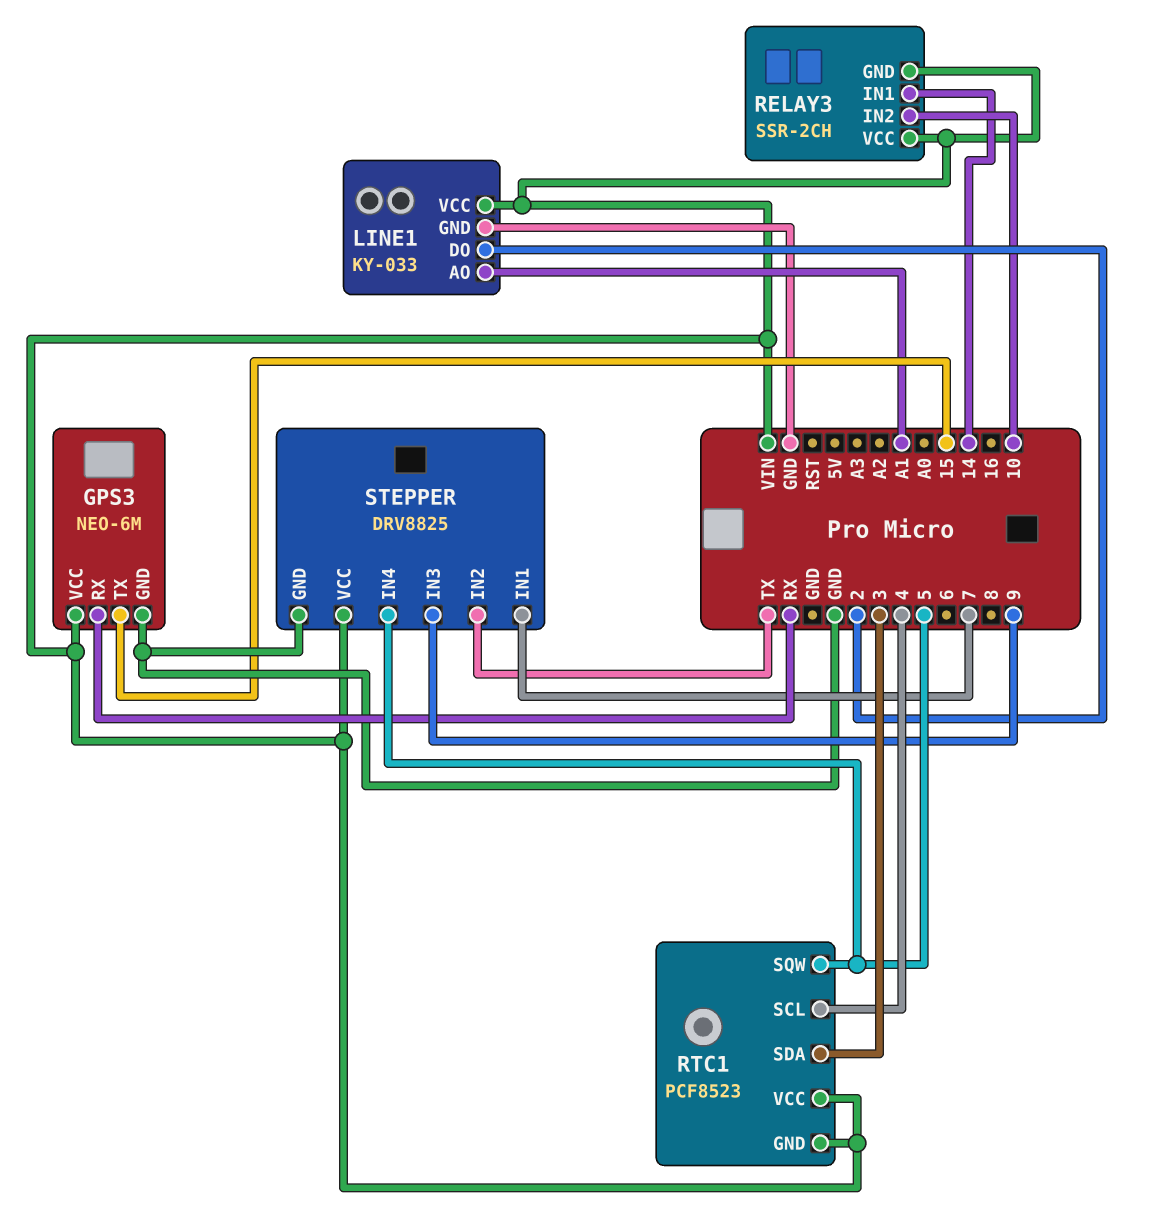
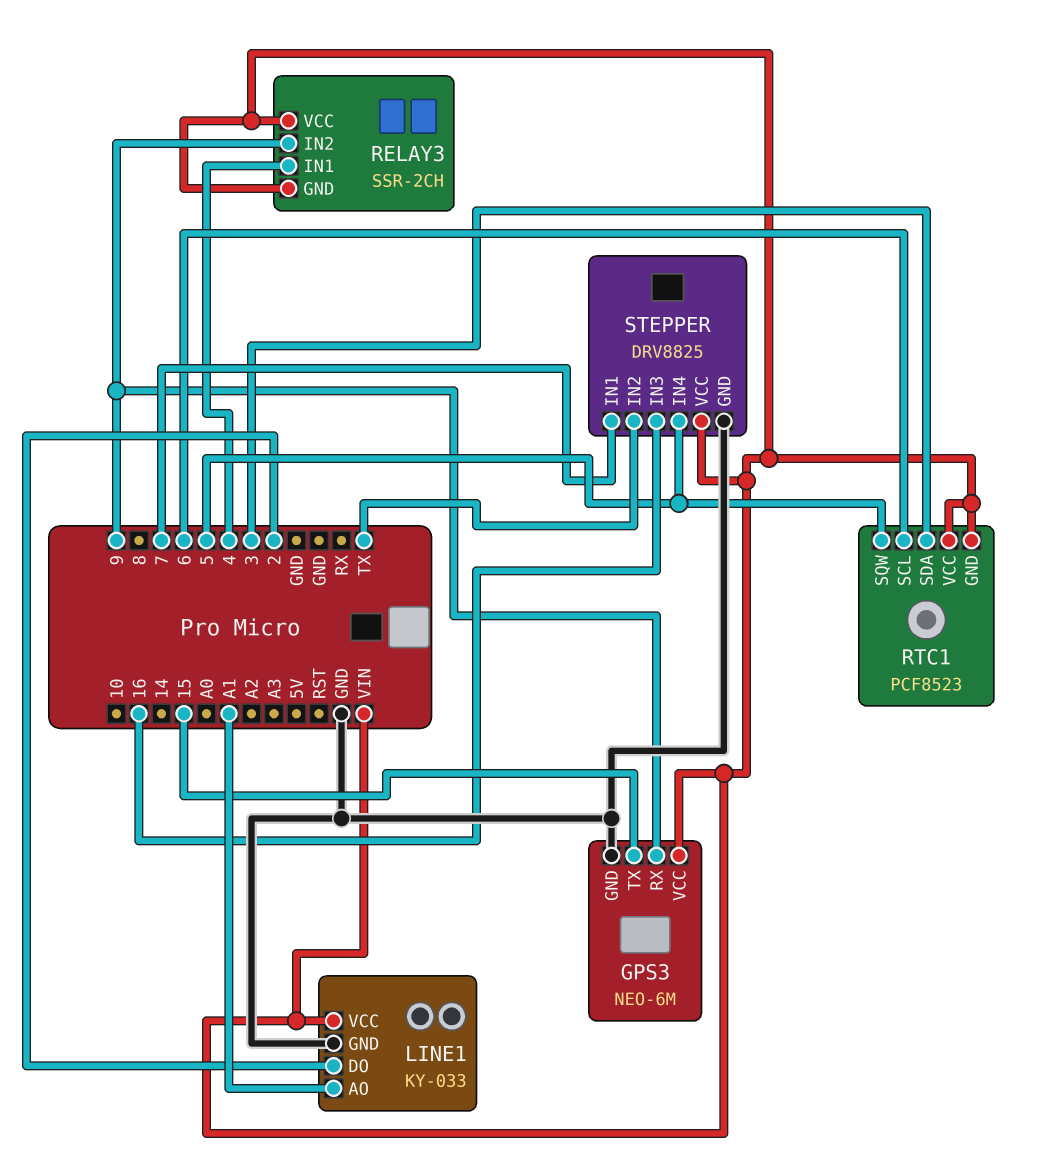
GPS3 pin RX: RX -> 9
RELAY3 pin IN1: 14 -> 4
RELAY3 pin IN2: 10 -> 9
RTC1 pin SCL: 4 -> 6
STEPPER pin IN3: 9 -> 16

